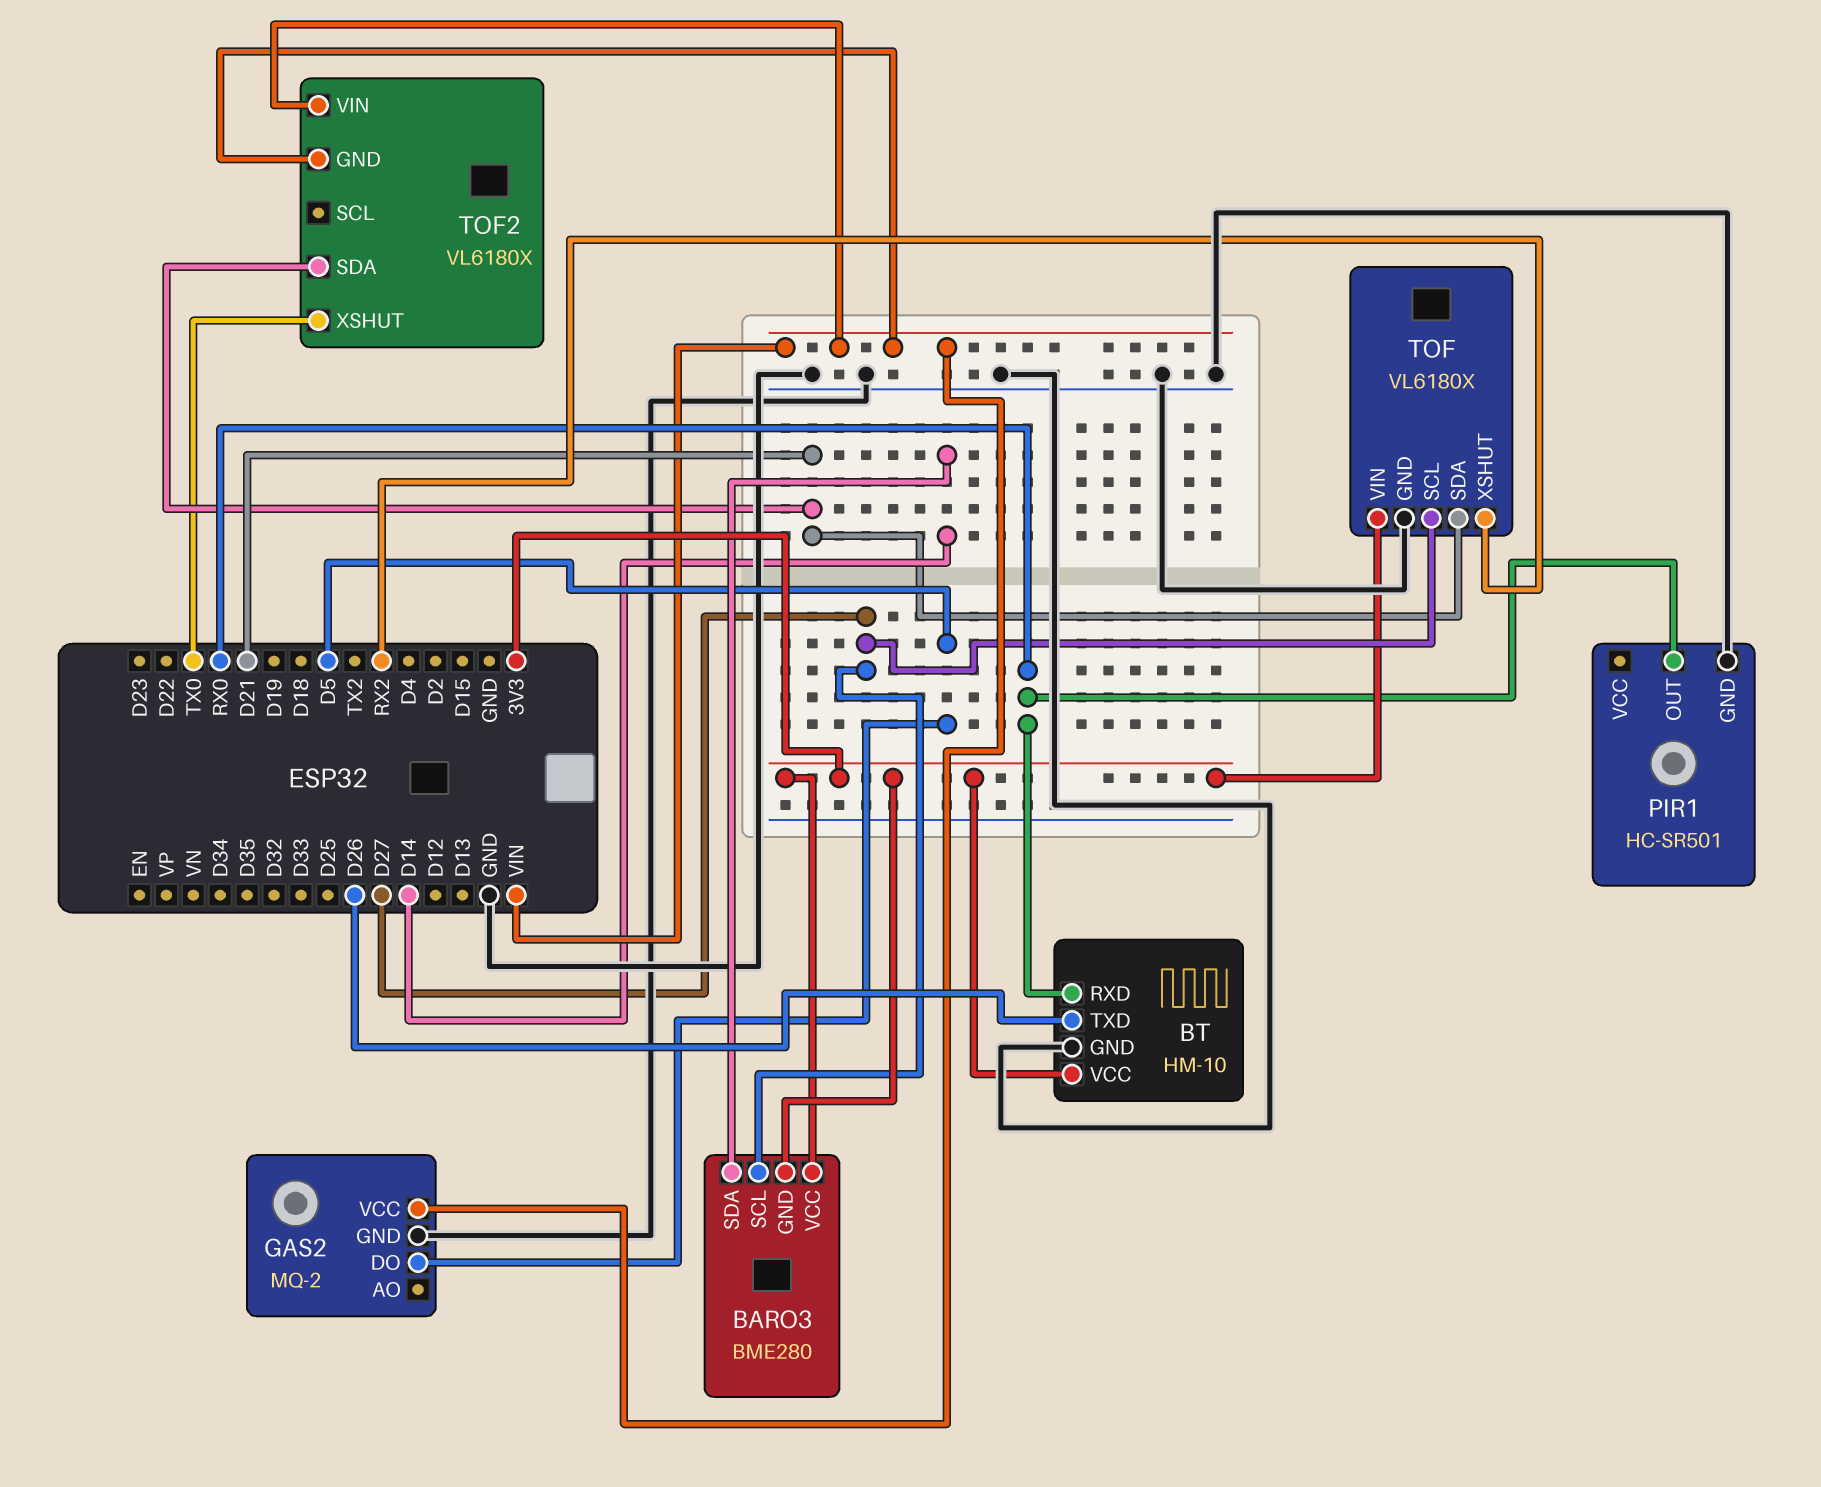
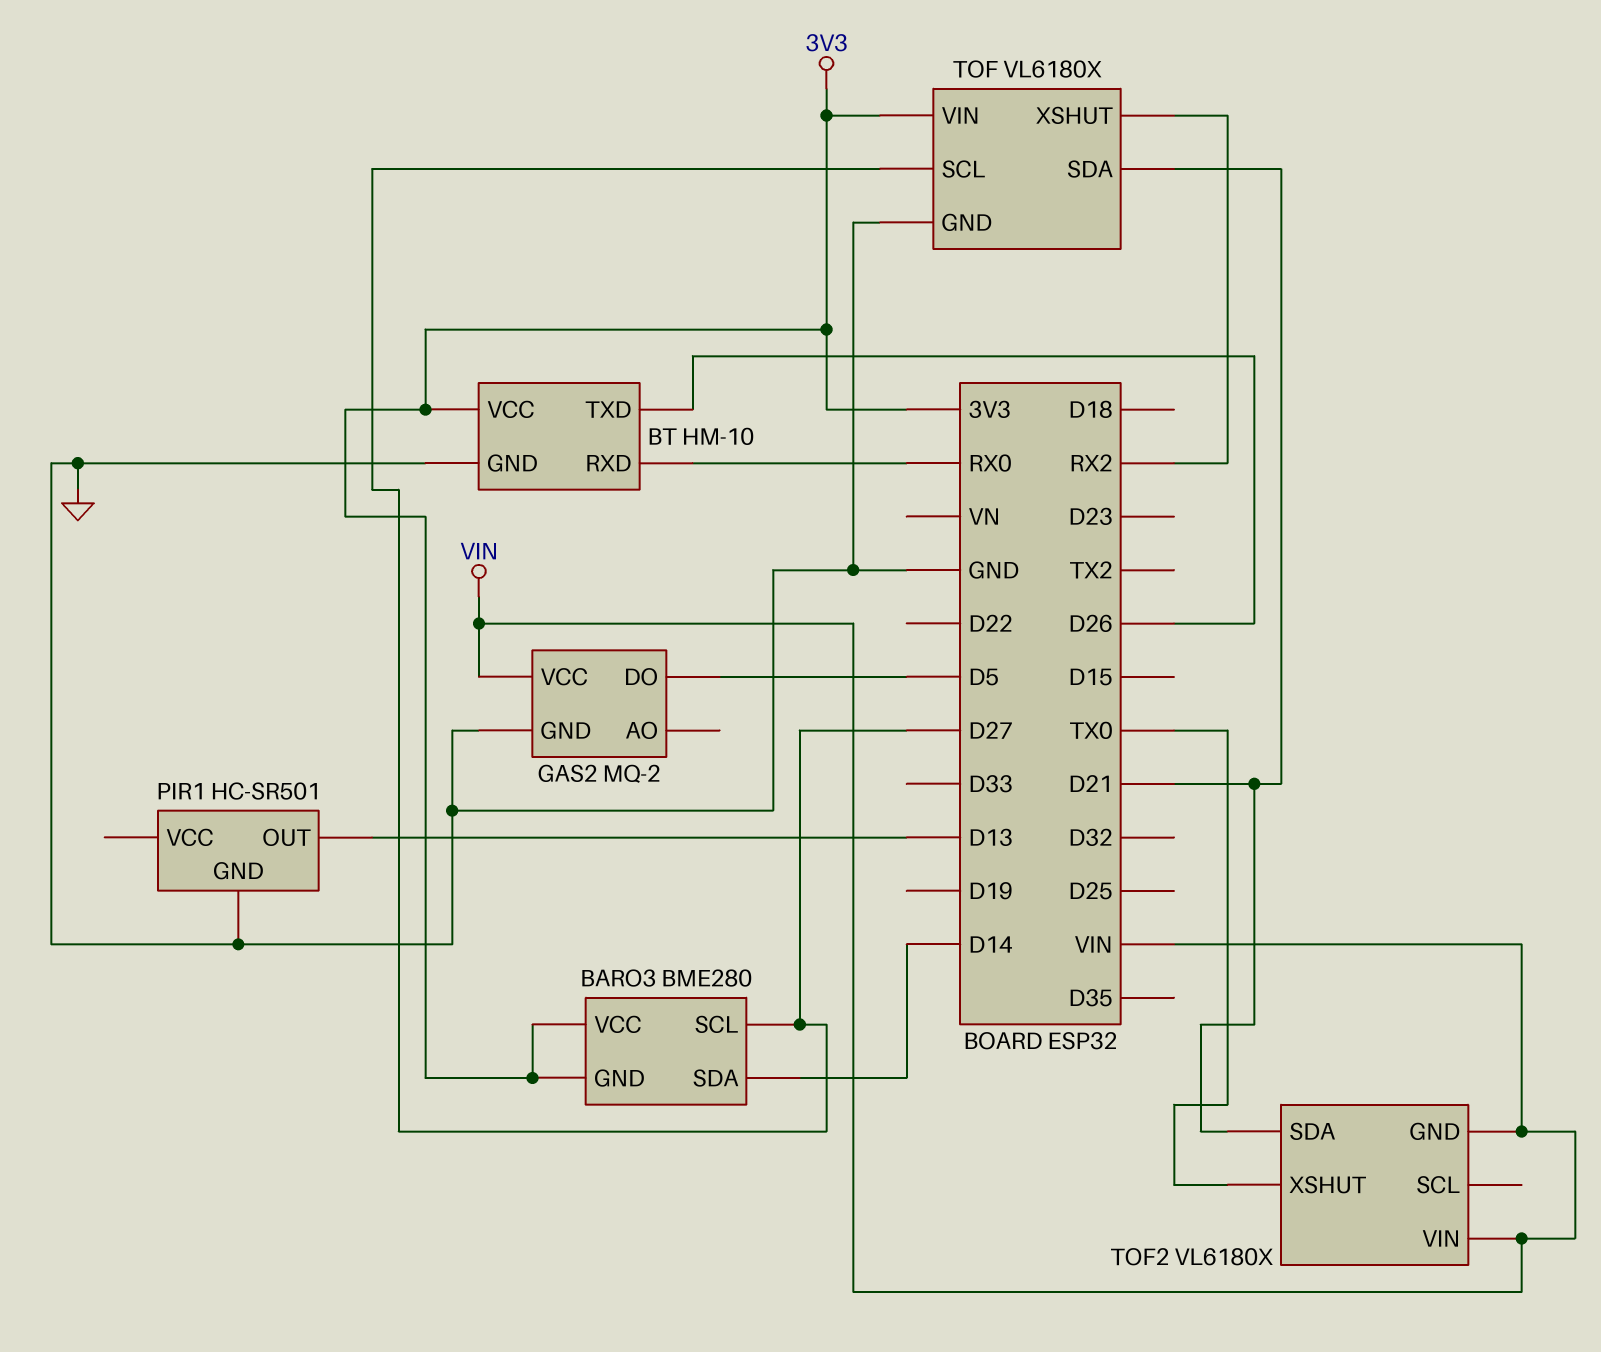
PIR1 pin OUT: RX0 -> D13

